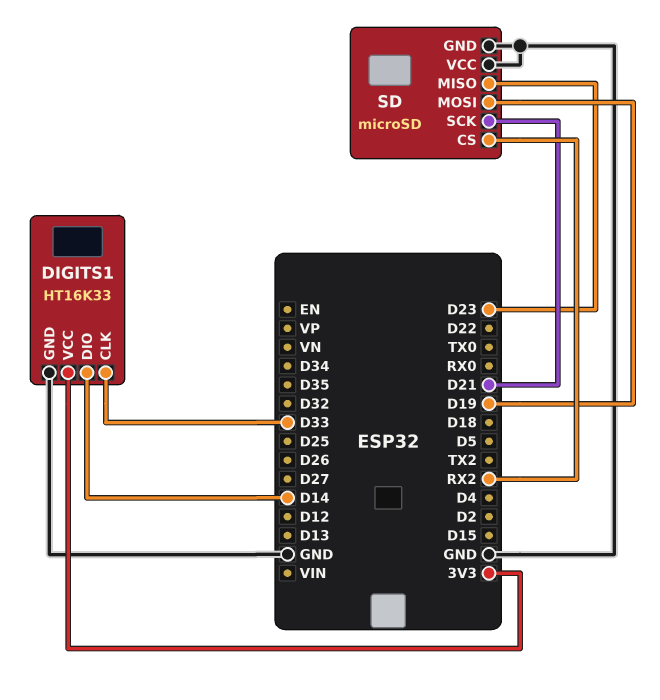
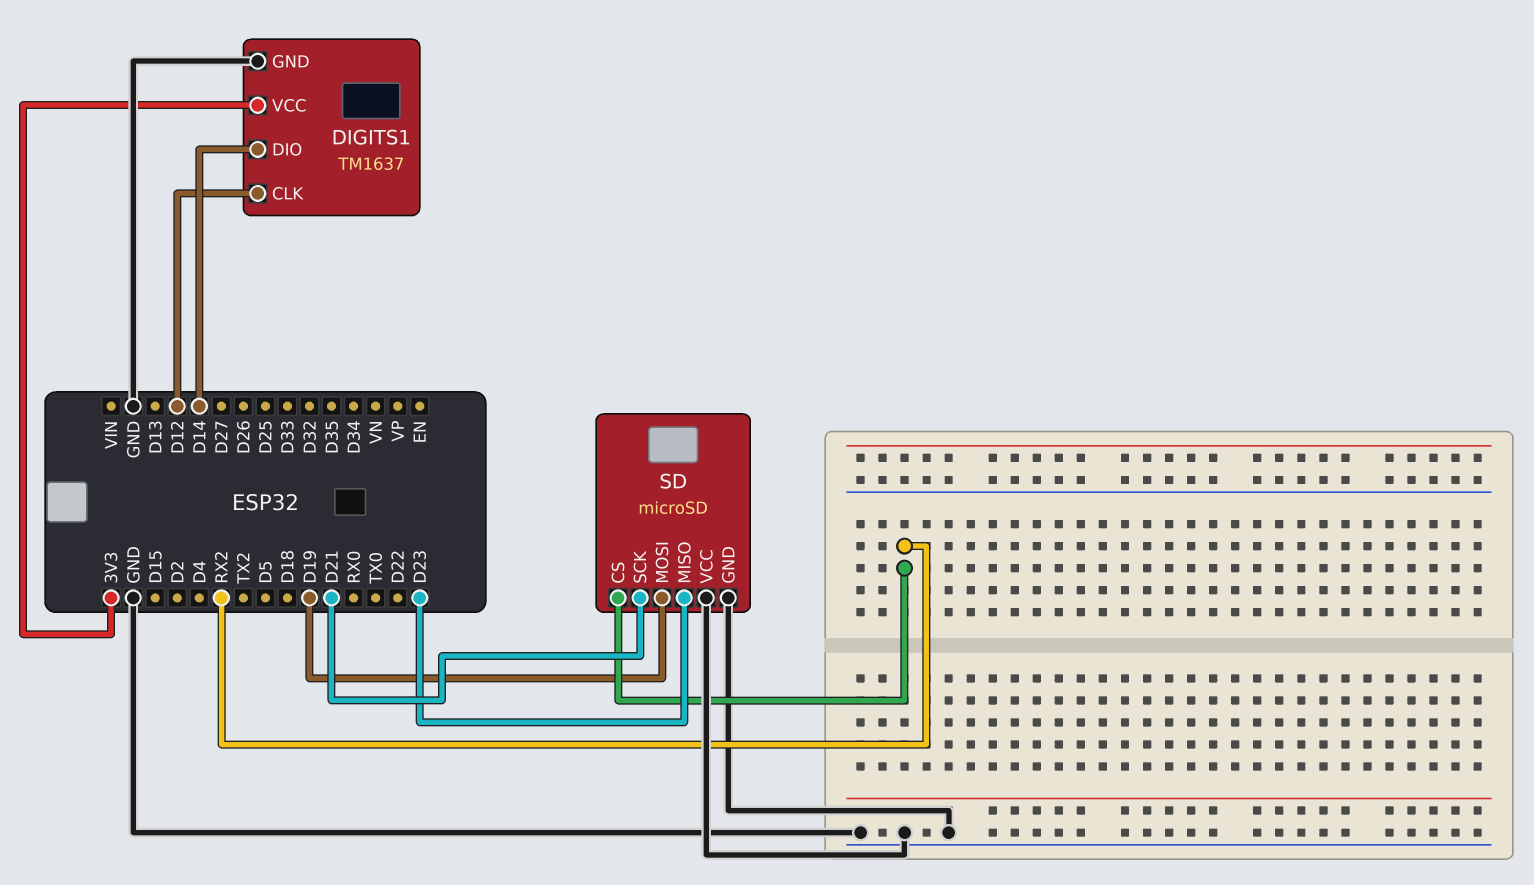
DIGITS1: HT16K33 -> TM1637
DIGITS1 pin CLK: D33 -> D12

